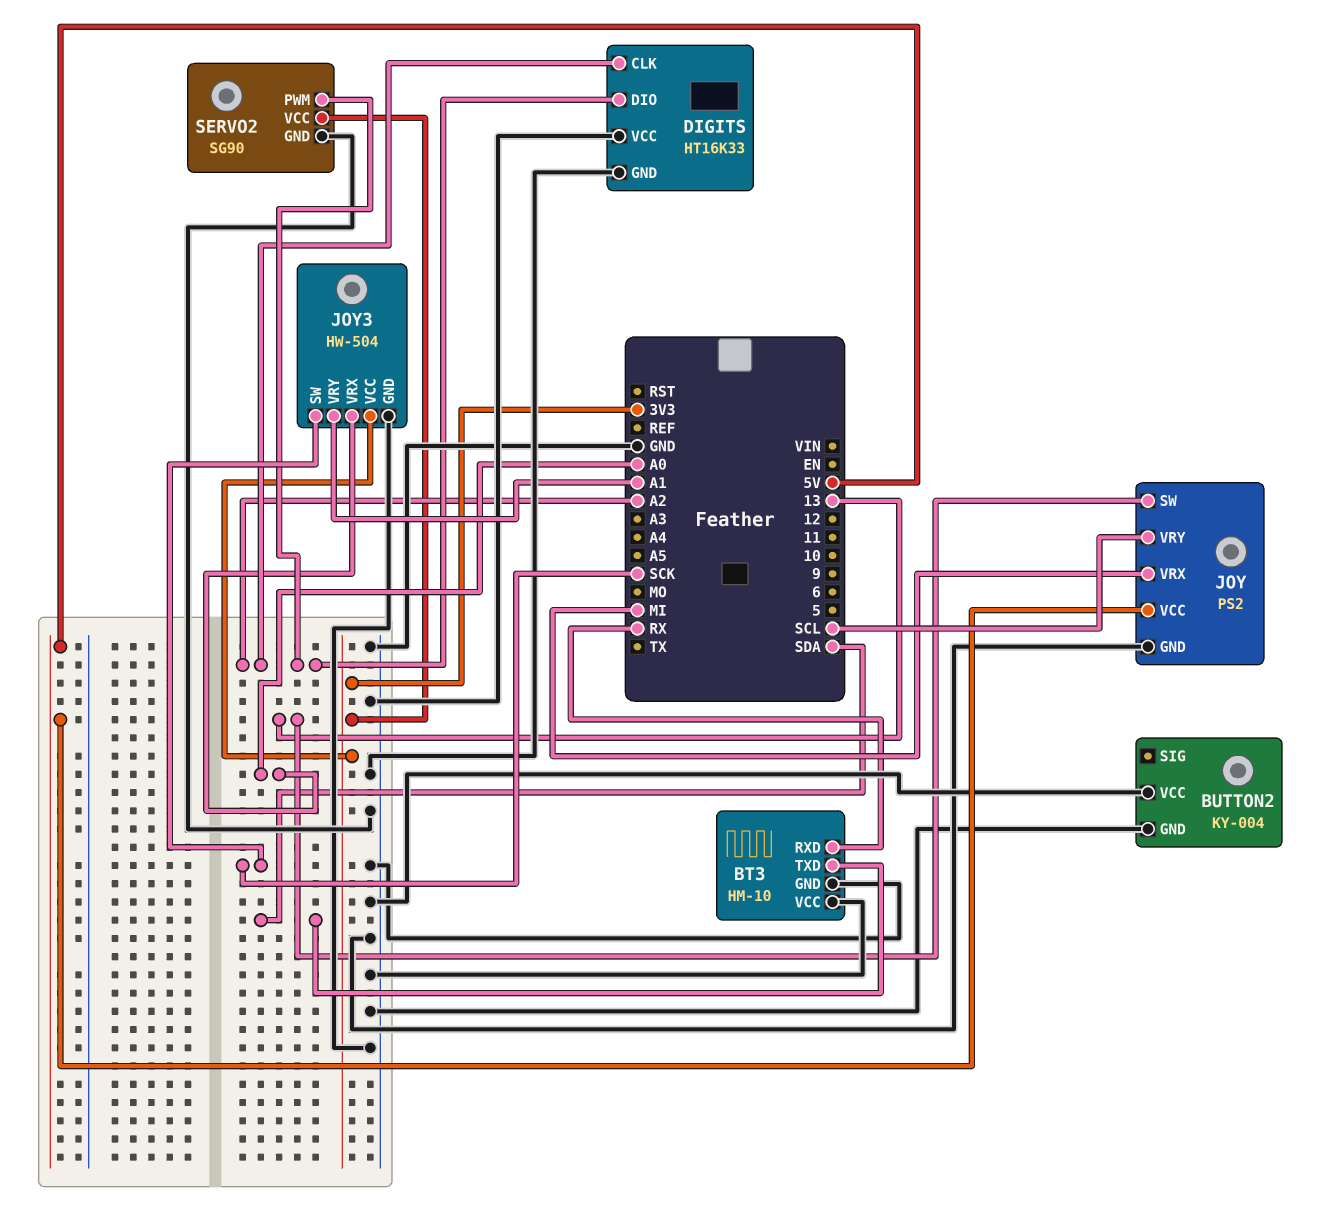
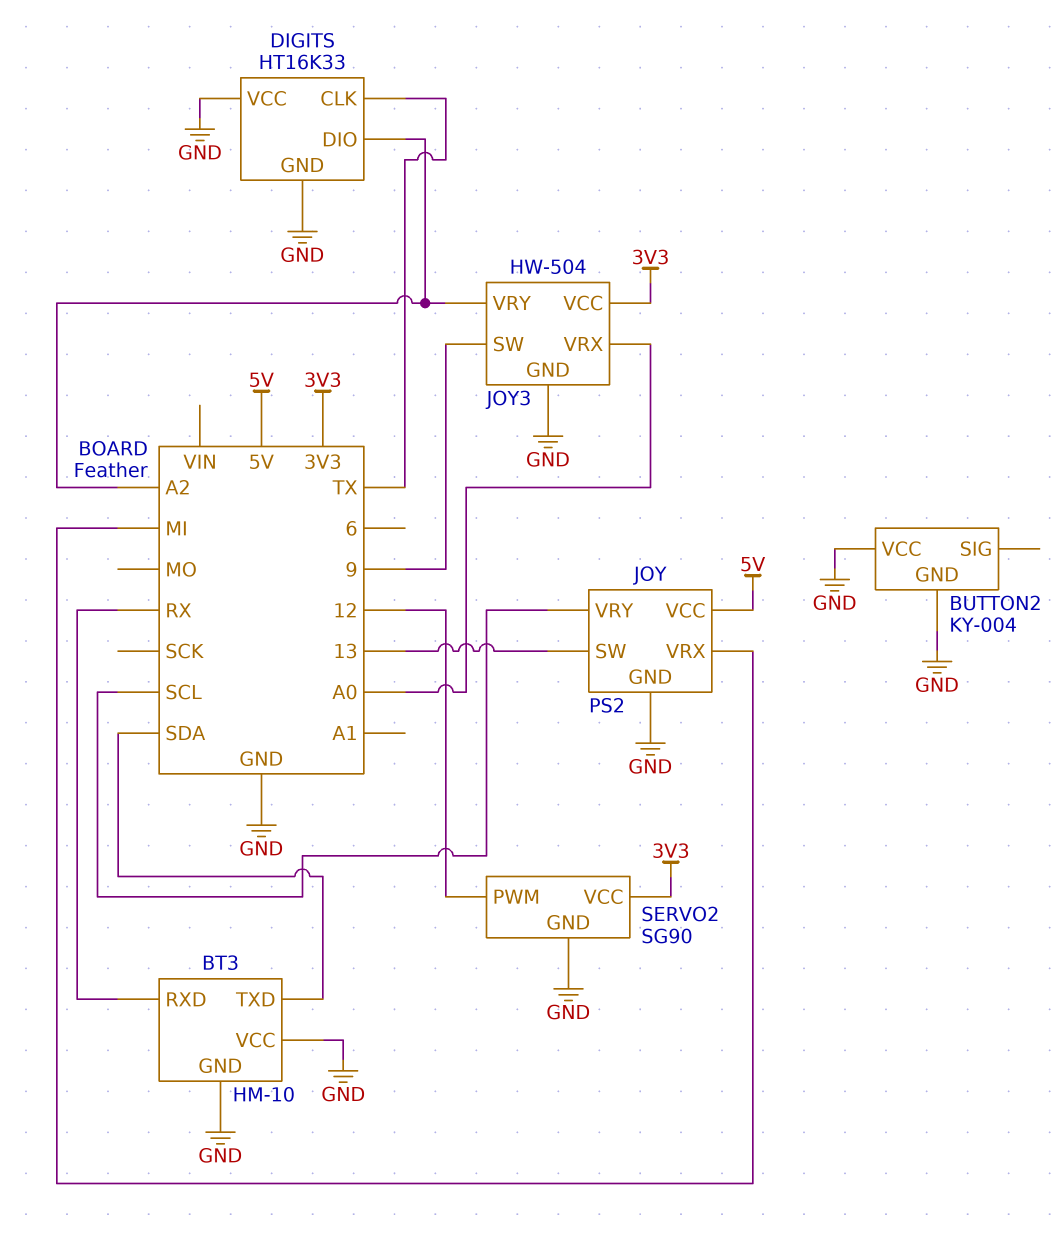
DIGITS pin CLK: A2 -> TX
JOY3 pin SW: SCK -> 9
JOY3 pin VRY: A1 -> A2
SERVO2 pin PWM: A2 -> 12

